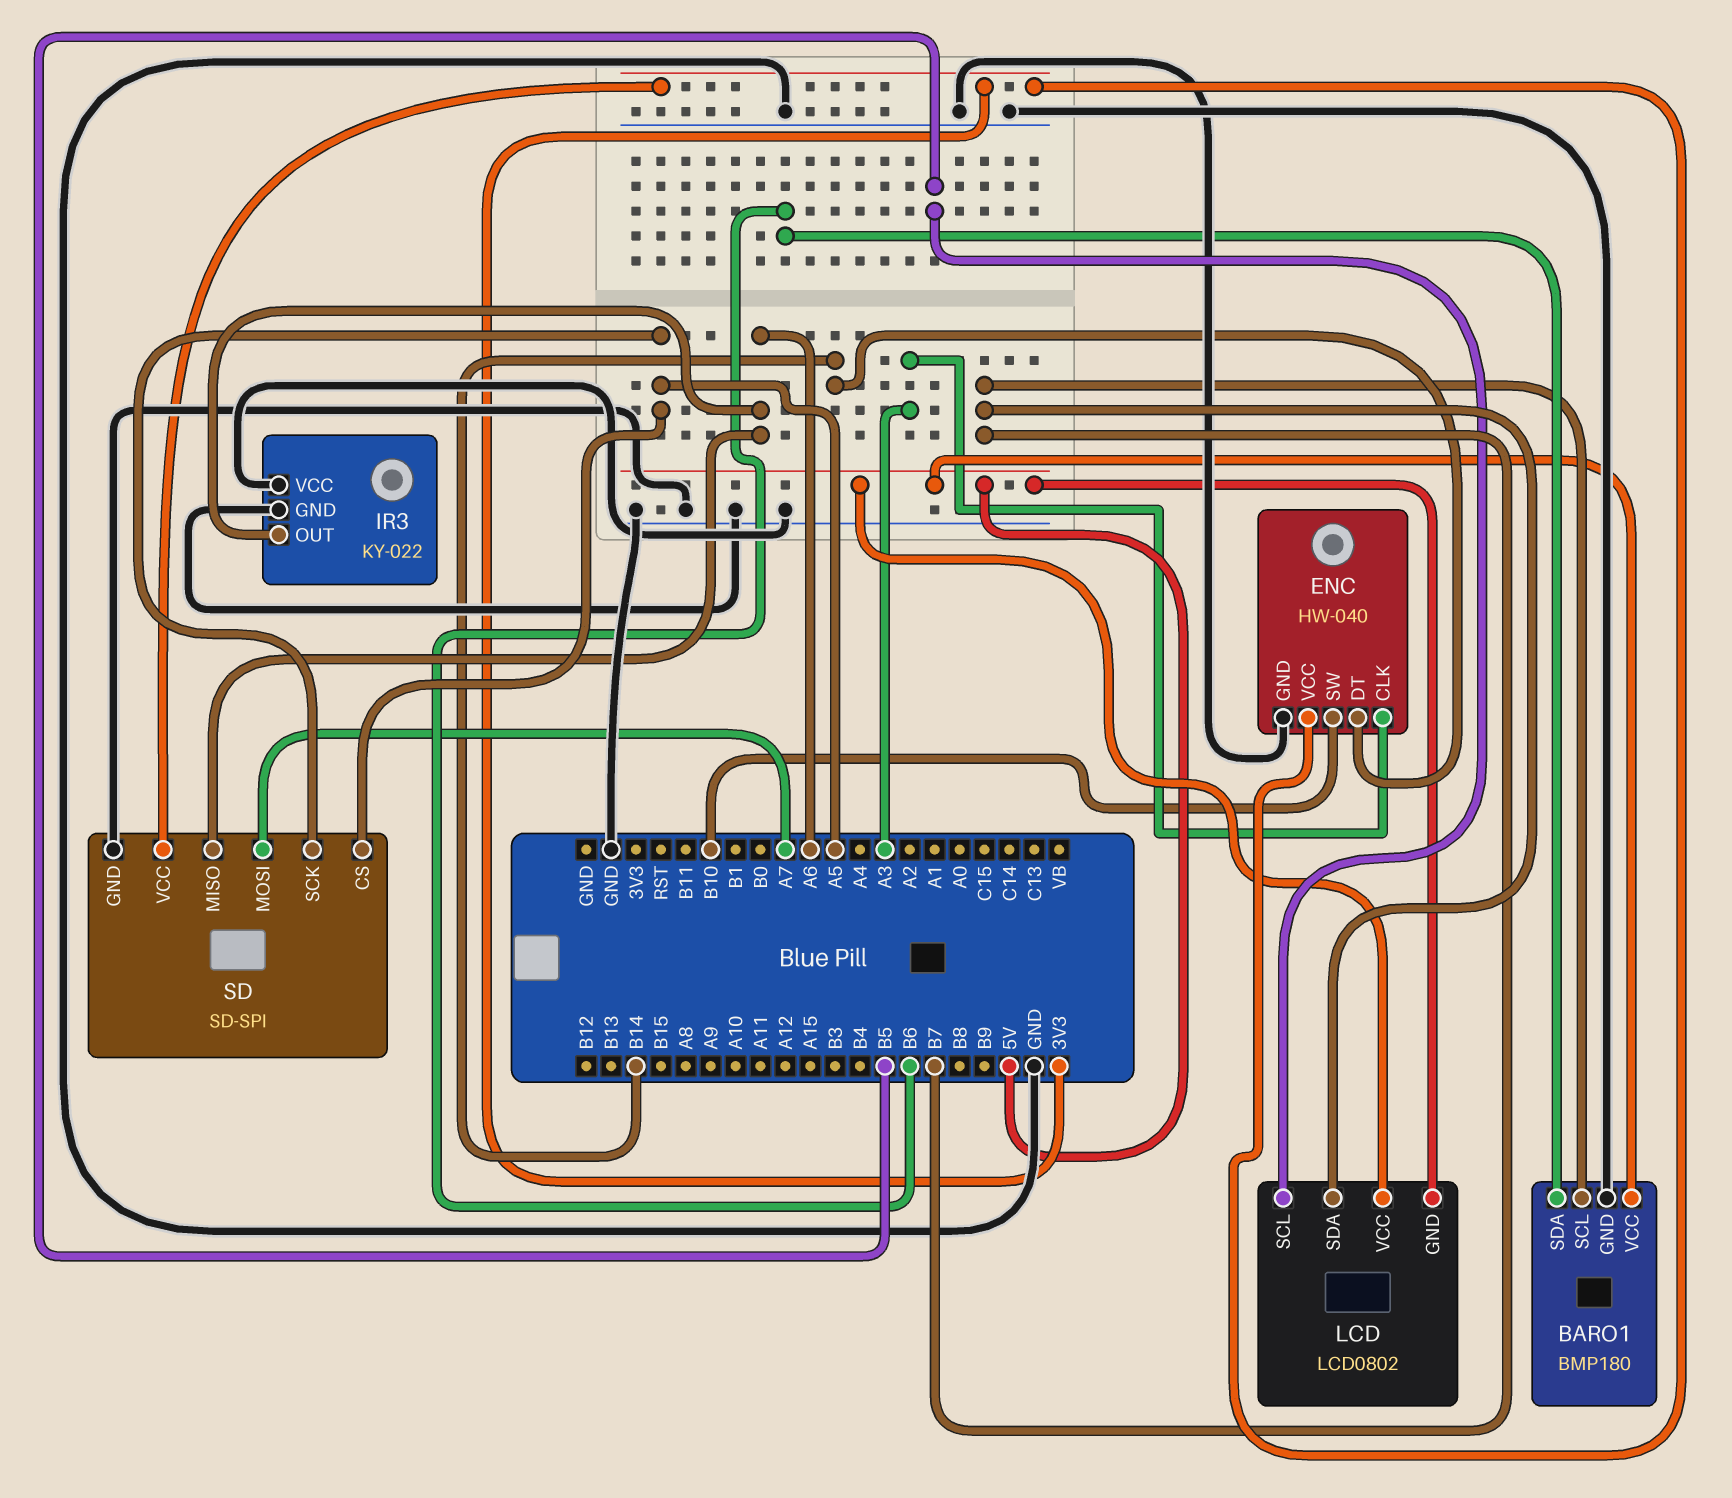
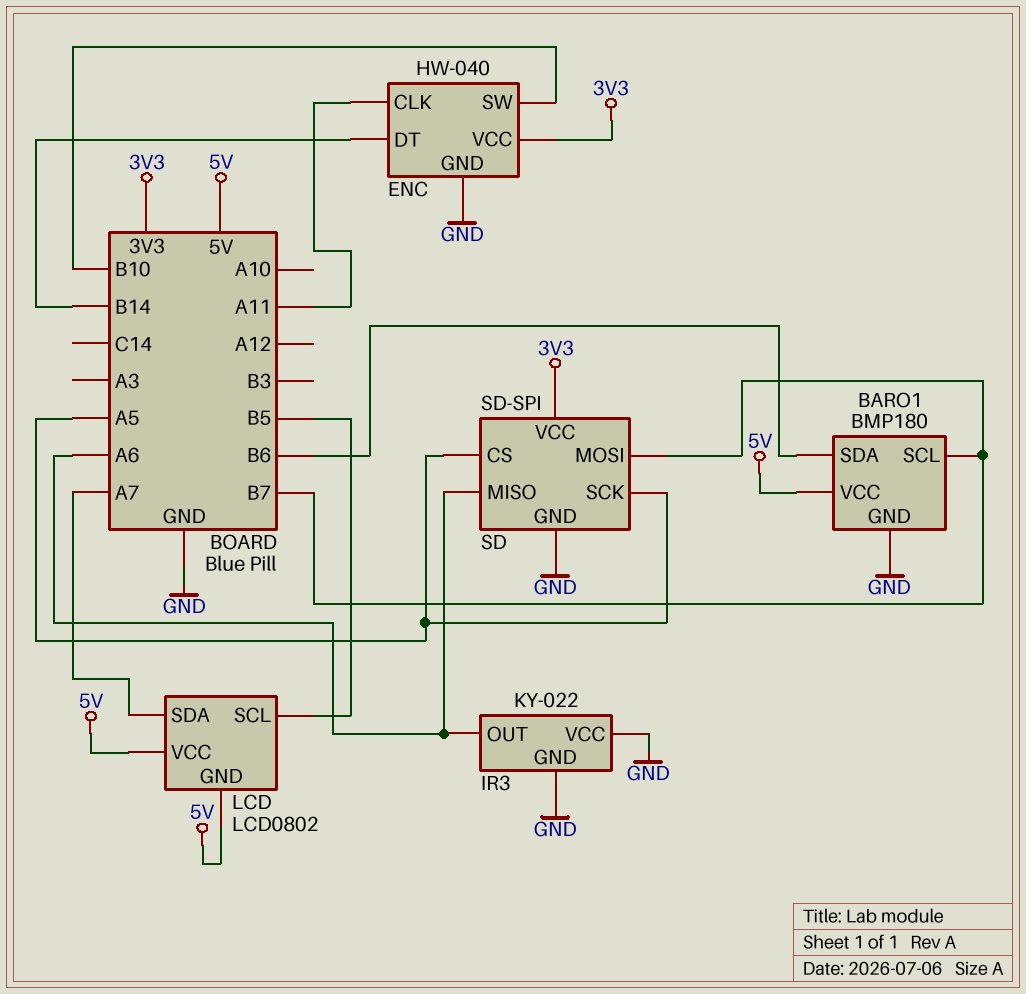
ENC pin CLK: A3 -> A11
LCD pin SDA: B7 -> A7
SD pin MOSI: A7 -> B7

